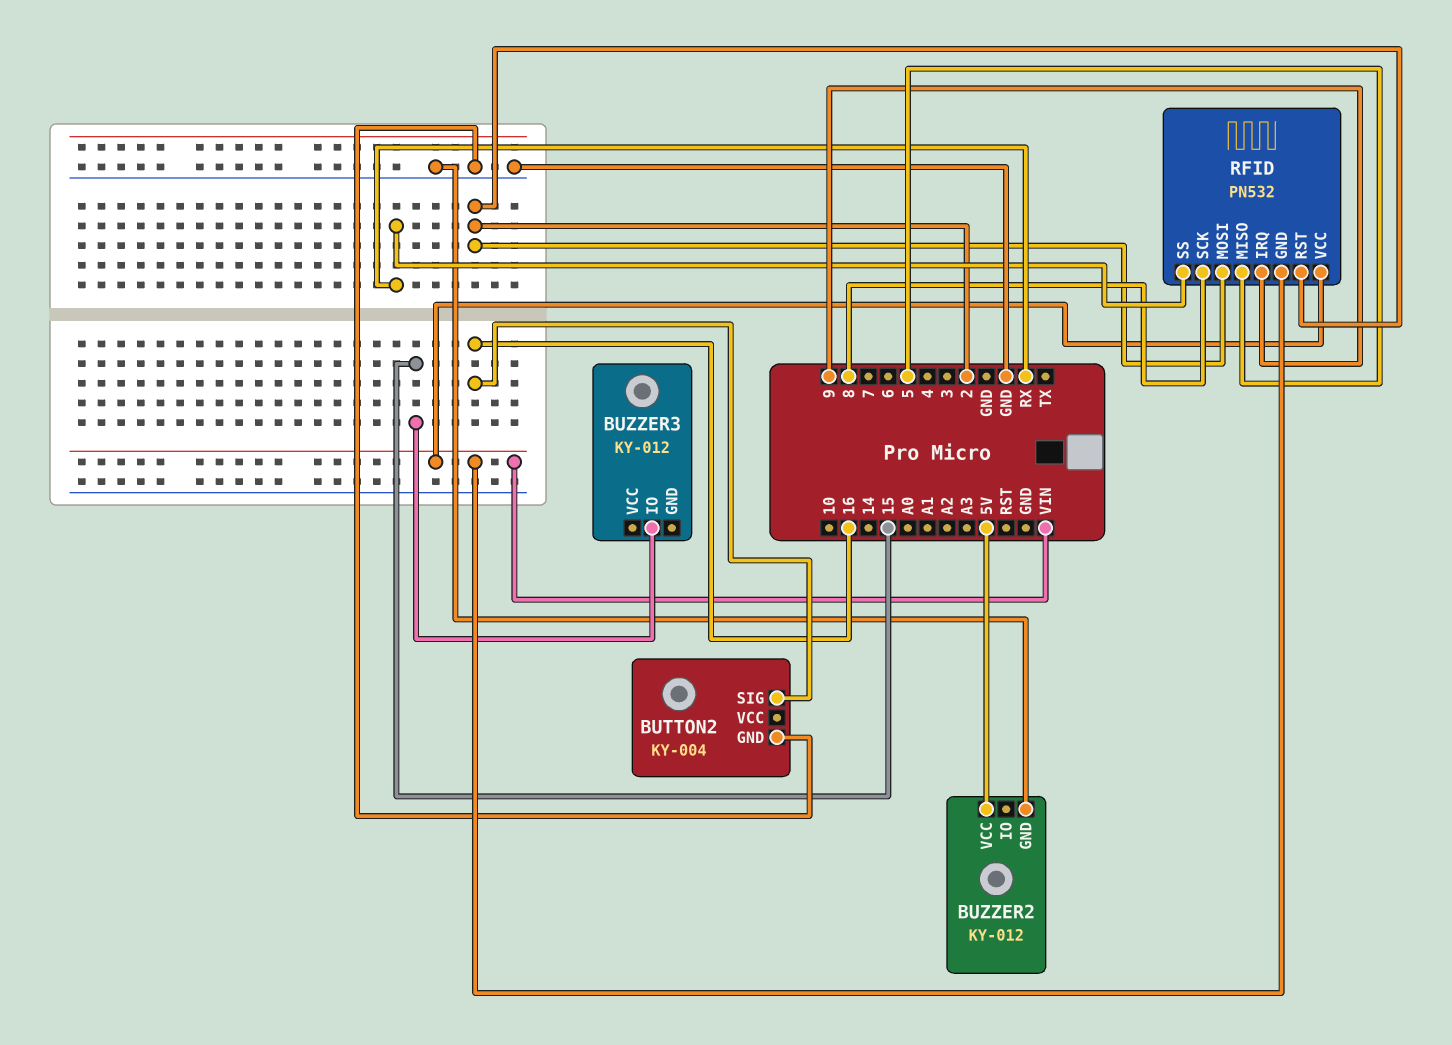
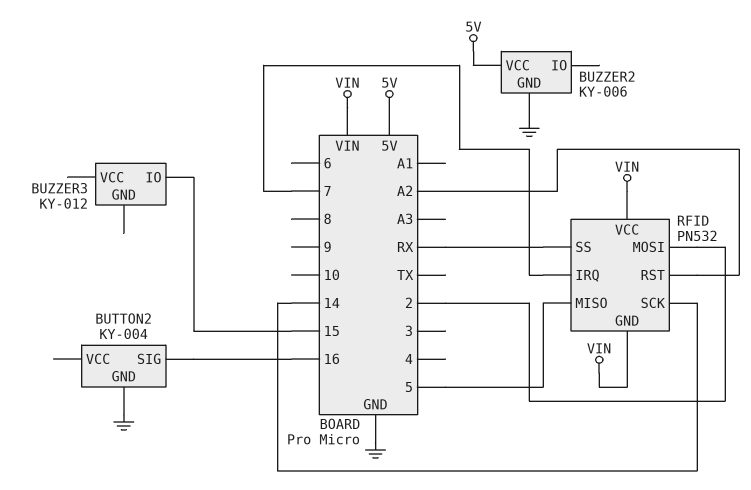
BUZZER2: KY-012 -> KY-006
RFID pin IRQ: 9 -> 7
RFID pin RST: 2 -> A2
RFID pin SCK: 8 -> 14

